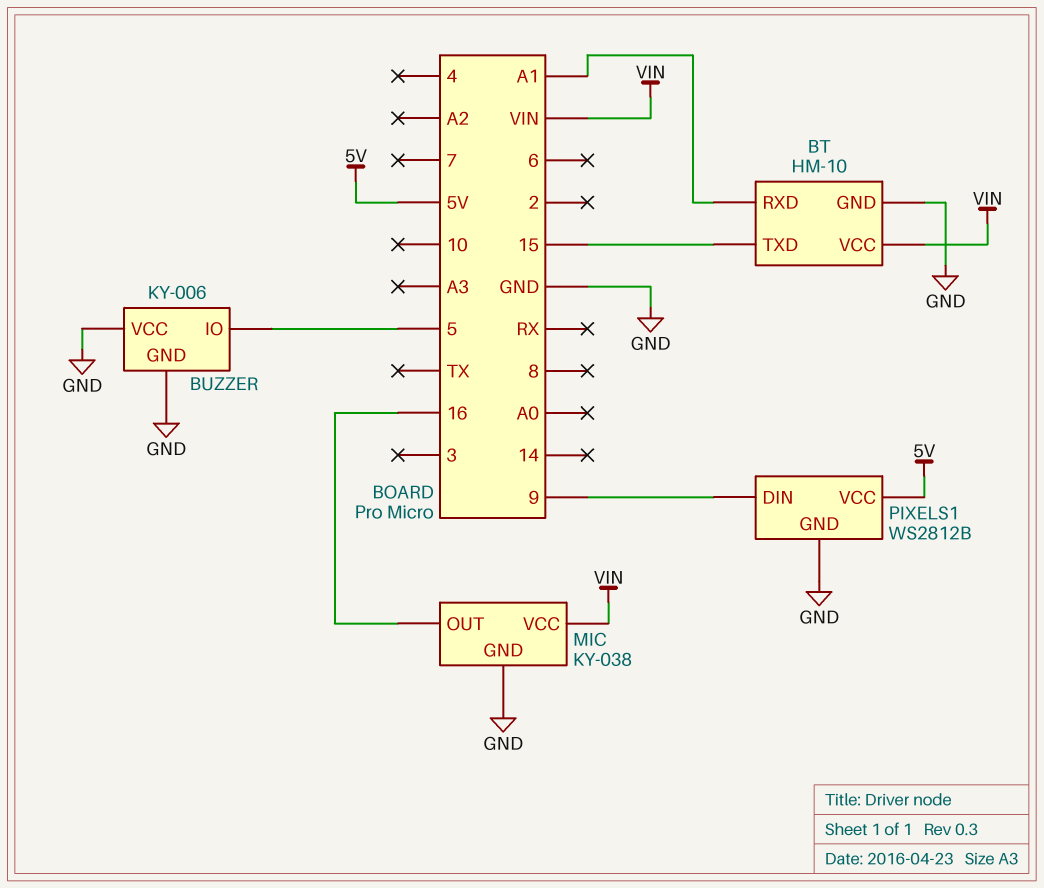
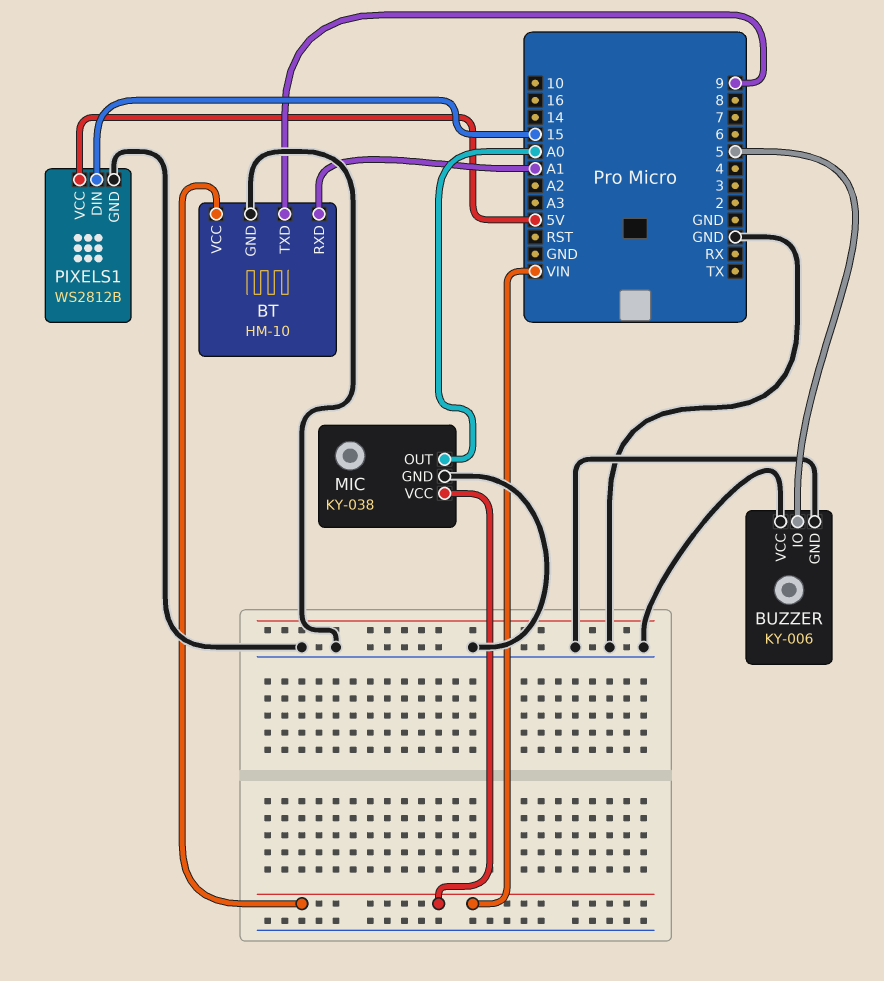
BT pin TXD: 15 -> 9
MIC pin OUT: 16 -> A0
PIXELS1 pin DIN: 9 -> 15

